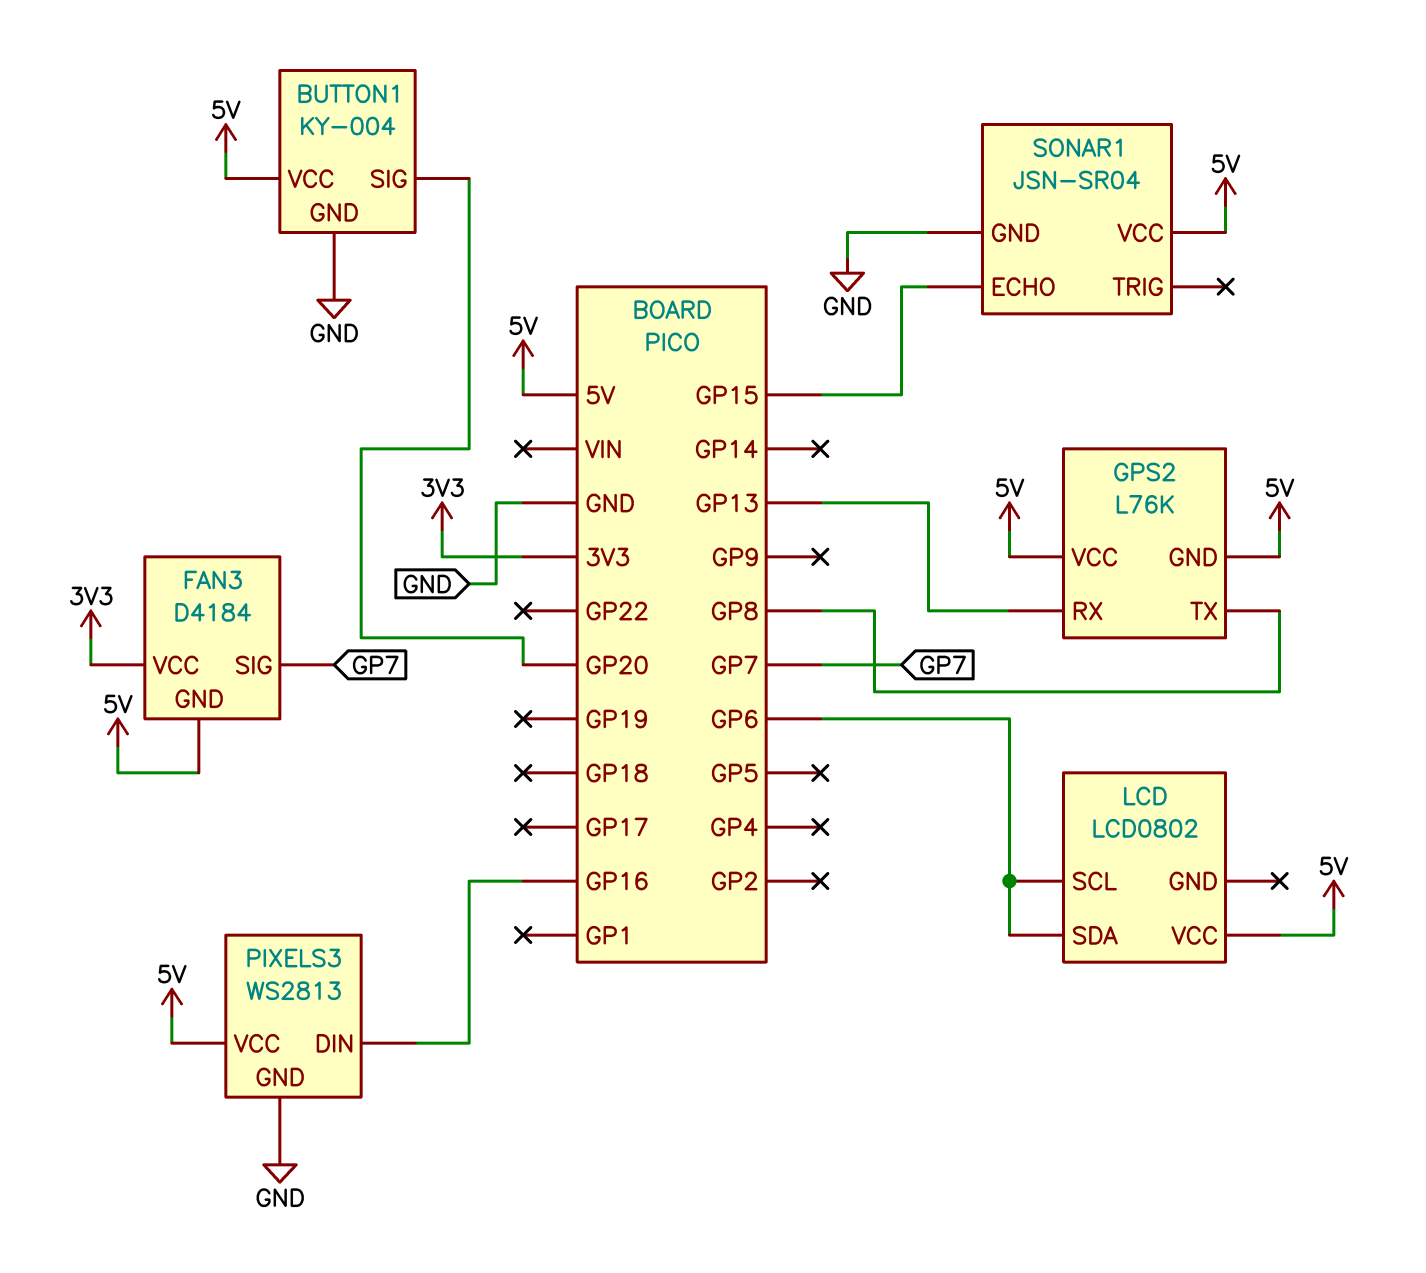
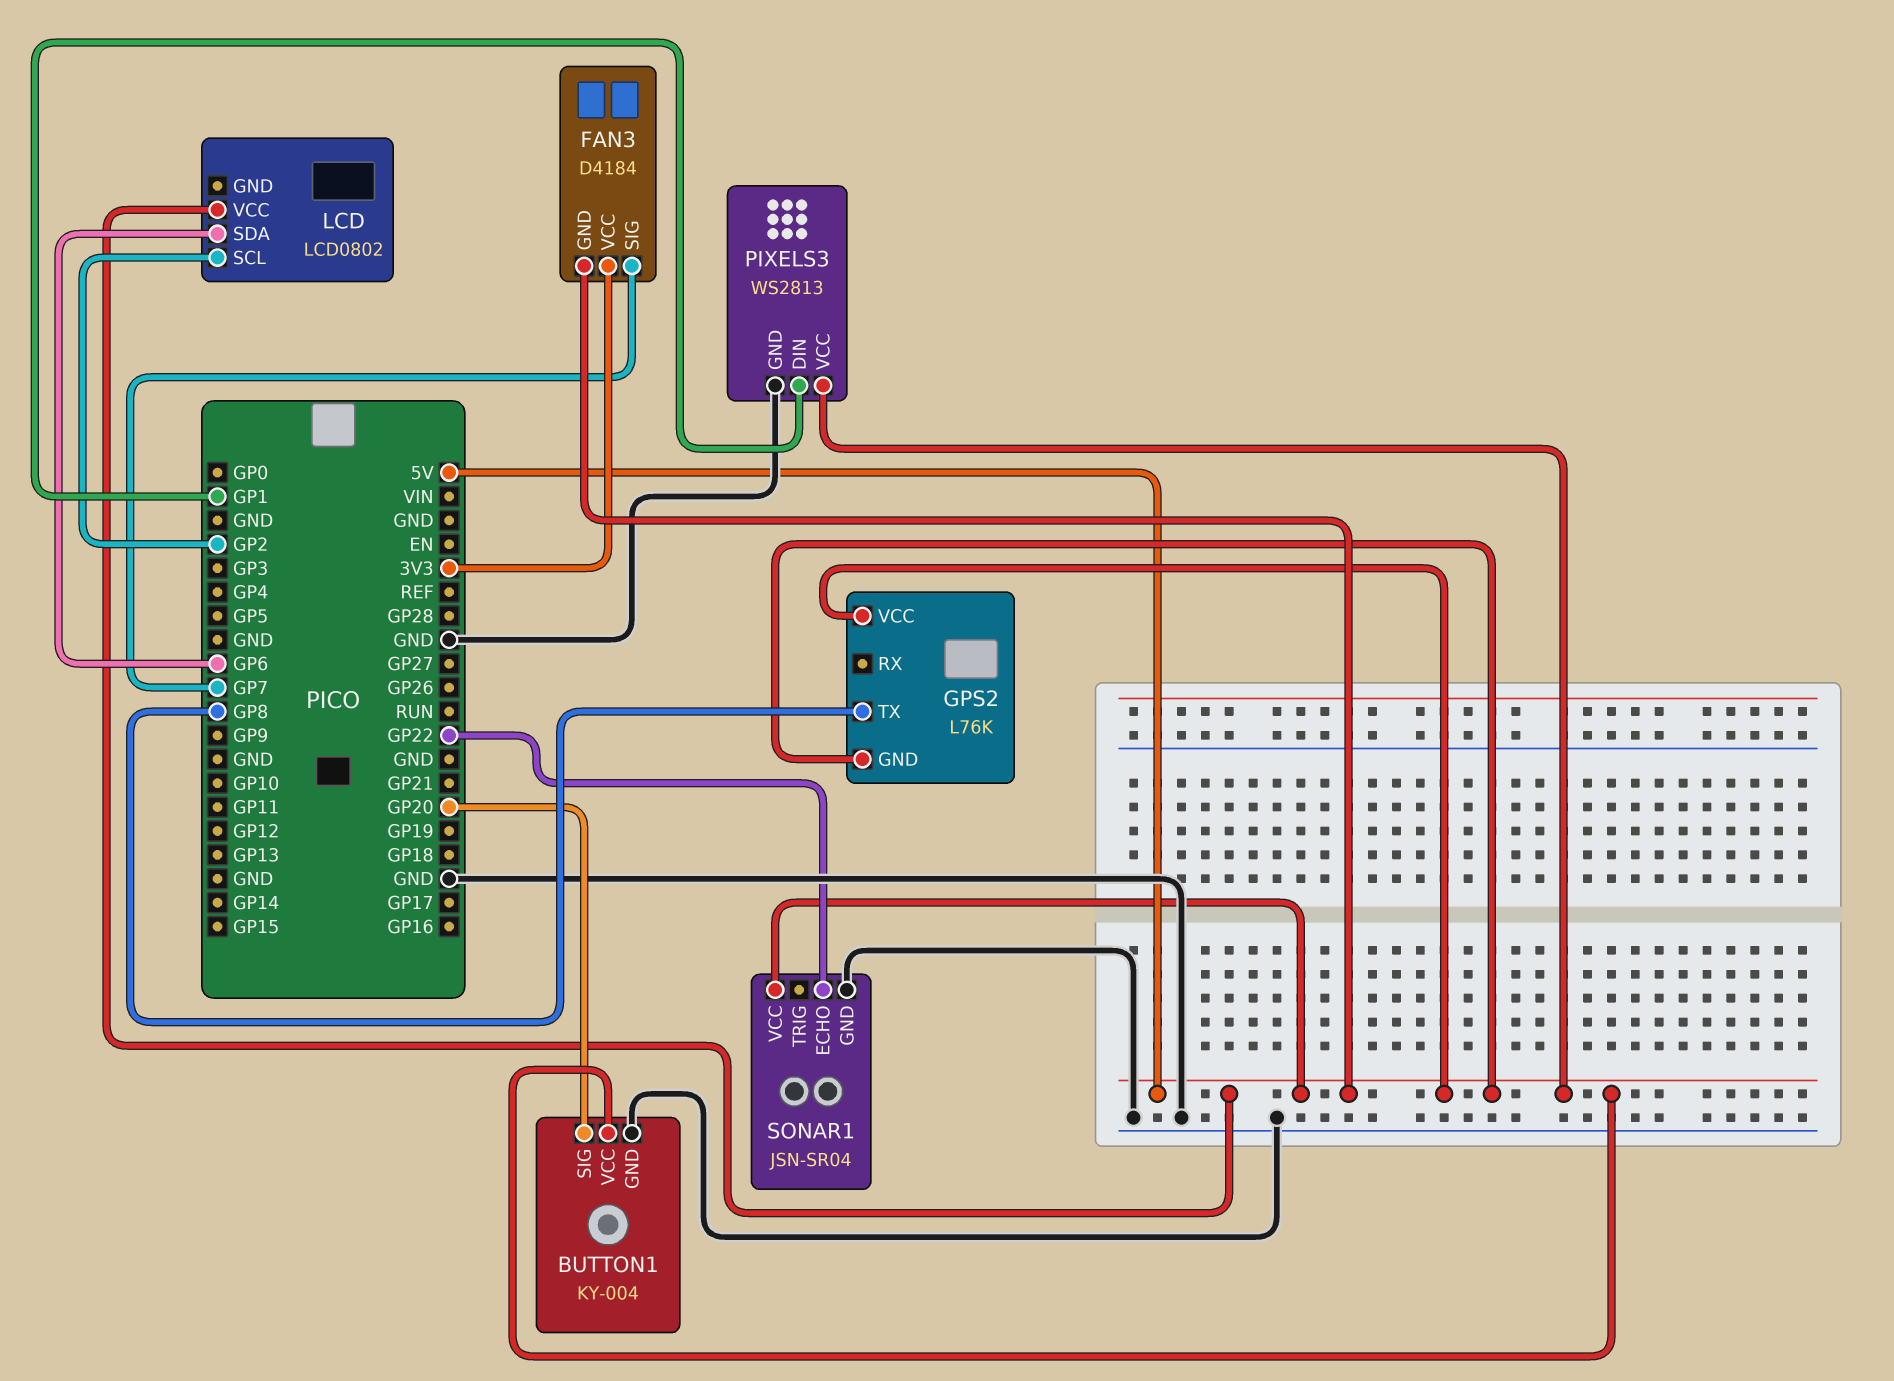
GPS2 pin RX: GP13 -> none
LCD pin SCL: GP6 -> GP2
PIXELS3 pin DIN: GP16 -> GP1
SONAR1 pin ECHO: GP15 -> GP22

